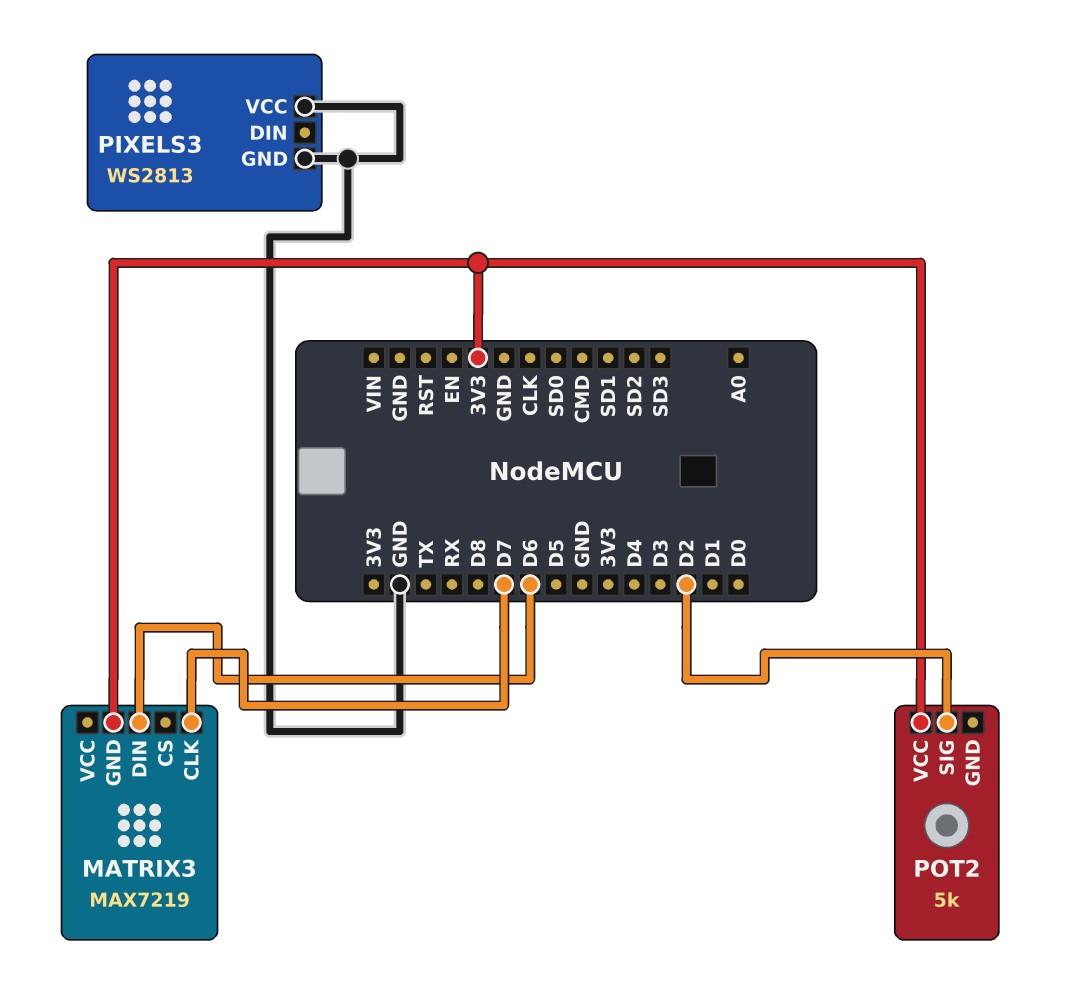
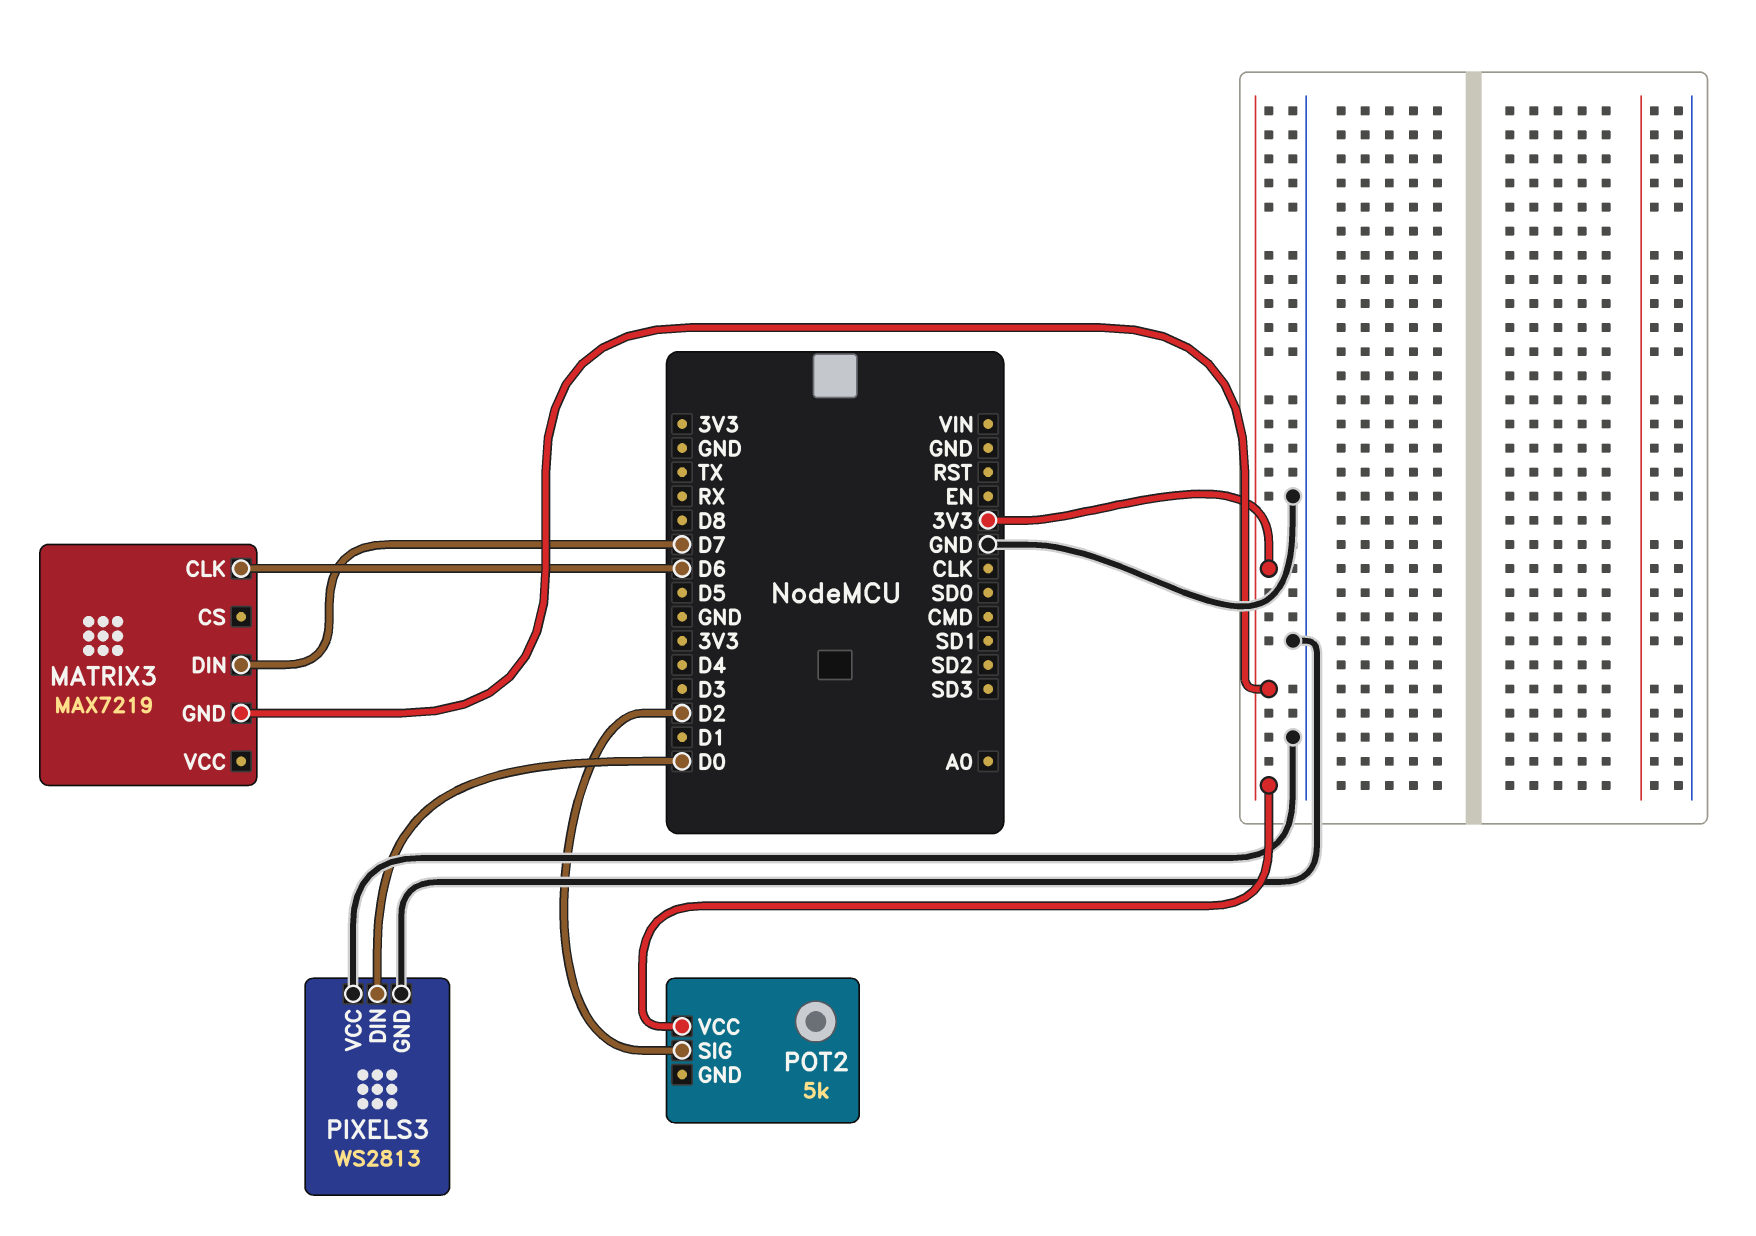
MATRIX3 pin CLK: D7 -> D6
MATRIX3 pin DIN: D6 -> D7
PIXELS3 pin DIN: none -> D0

